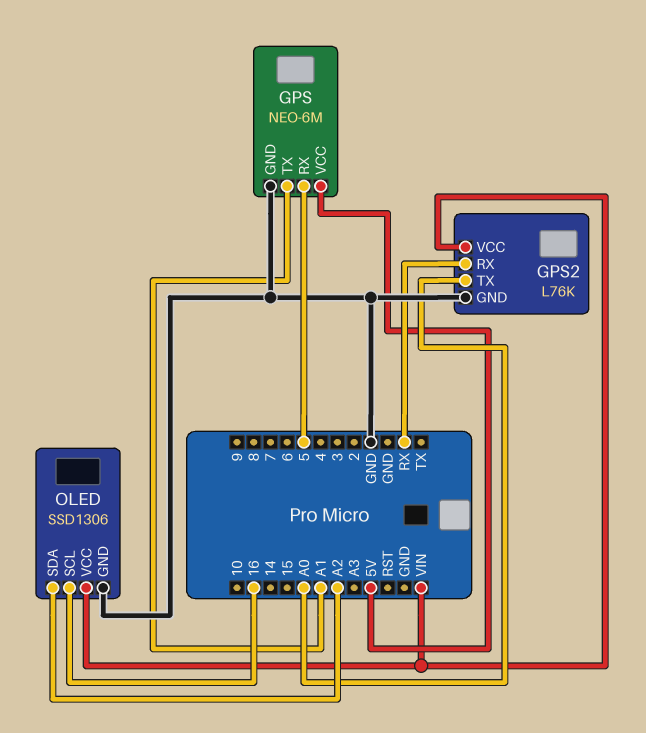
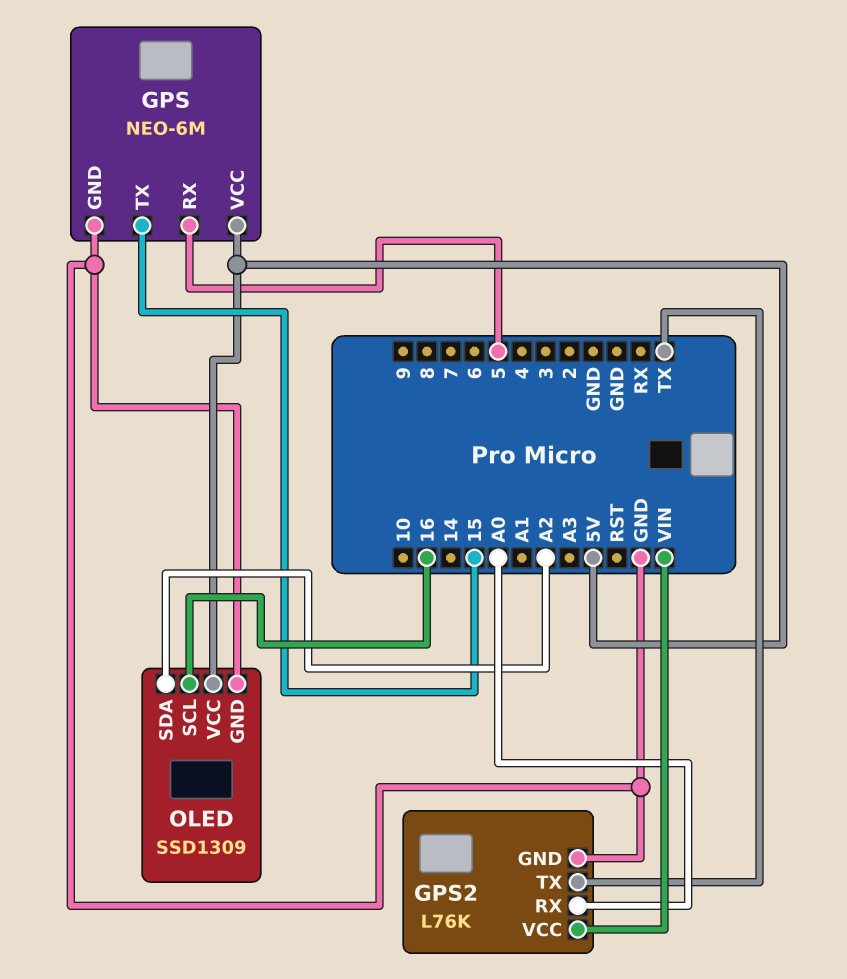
GPS pin TX: A1 -> 15
GPS2 pin RX: RX -> A0
GPS2 pin TX: A0 -> TX
OLED: SSD1306 -> SSD1309
OLED pin VCC: VIN -> 5V

